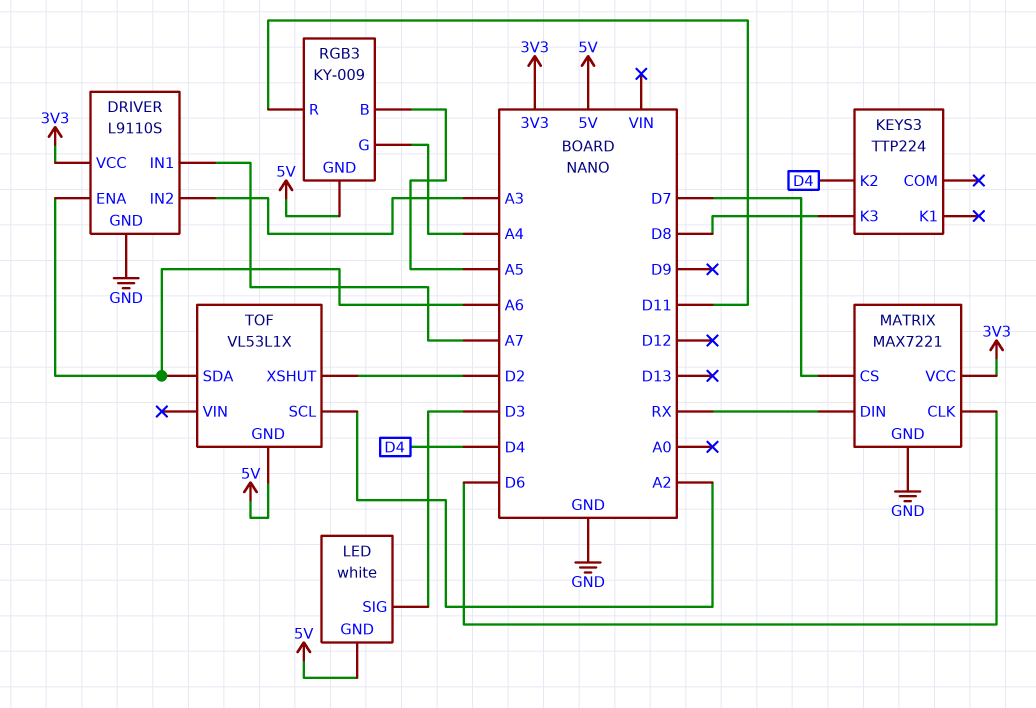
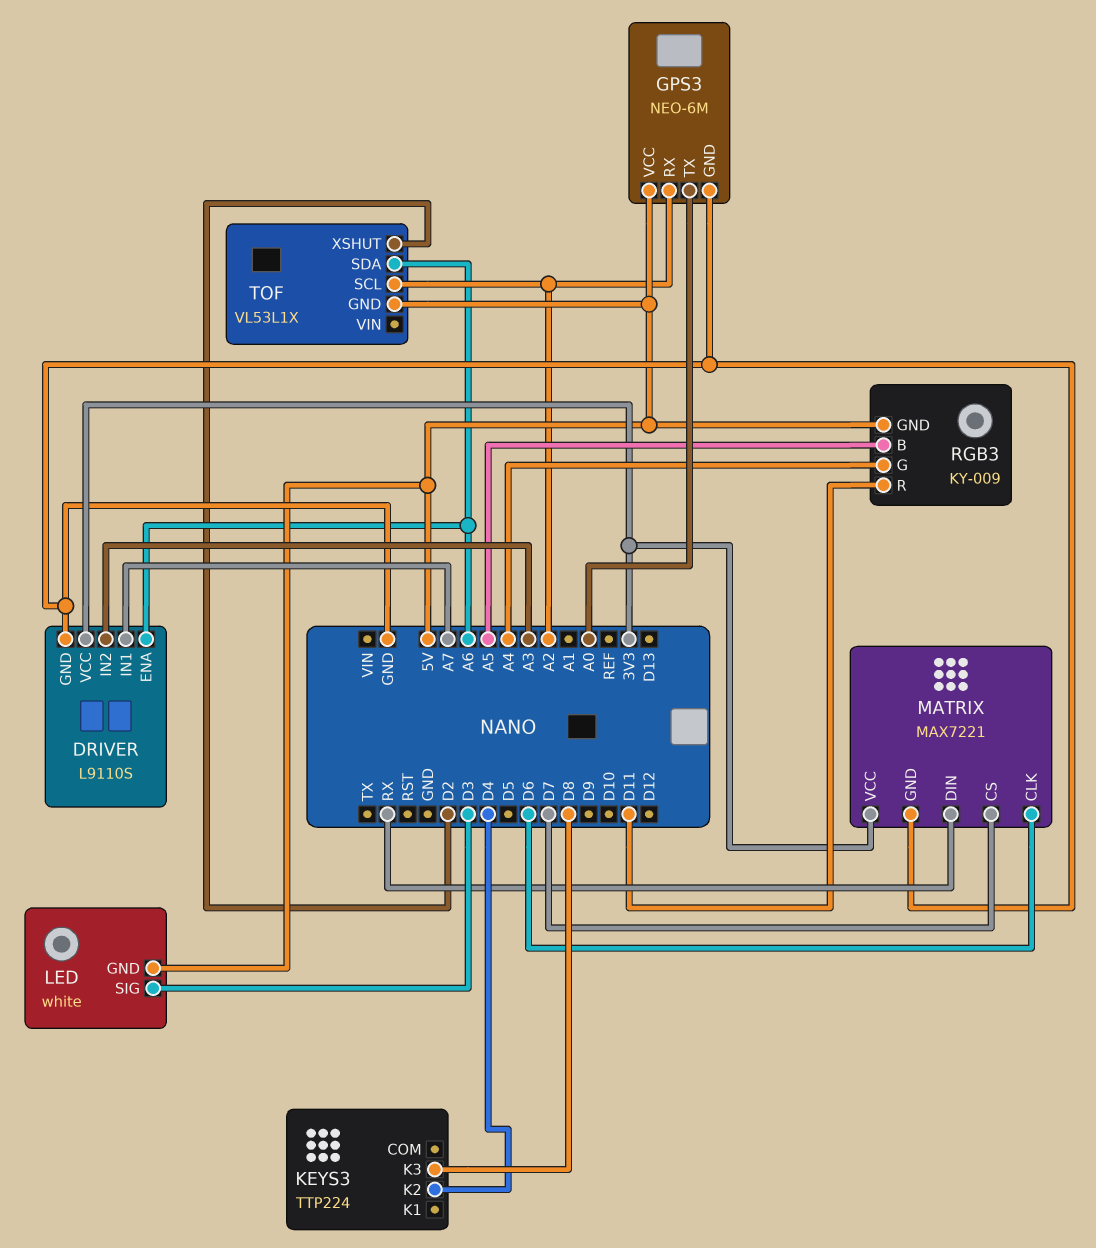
GPS3: none -> NEO-6M
GPS3 pin GND: none -> GND
GPS3 pin RX: none -> A2
GPS3 pin TX: none -> A0
GPS3 pin VCC: none -> 5V

